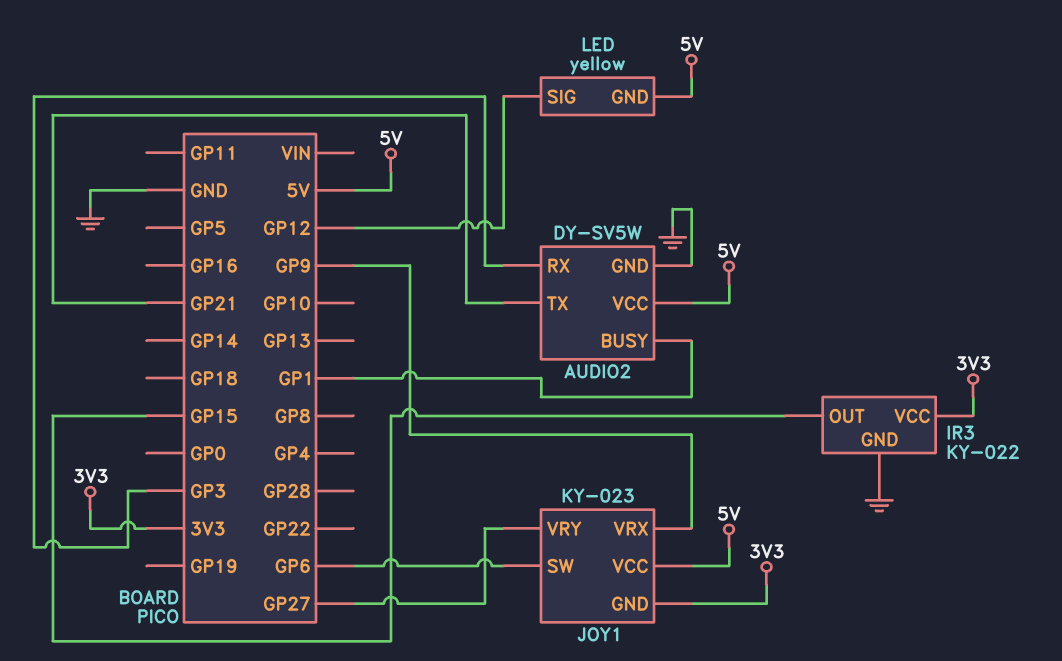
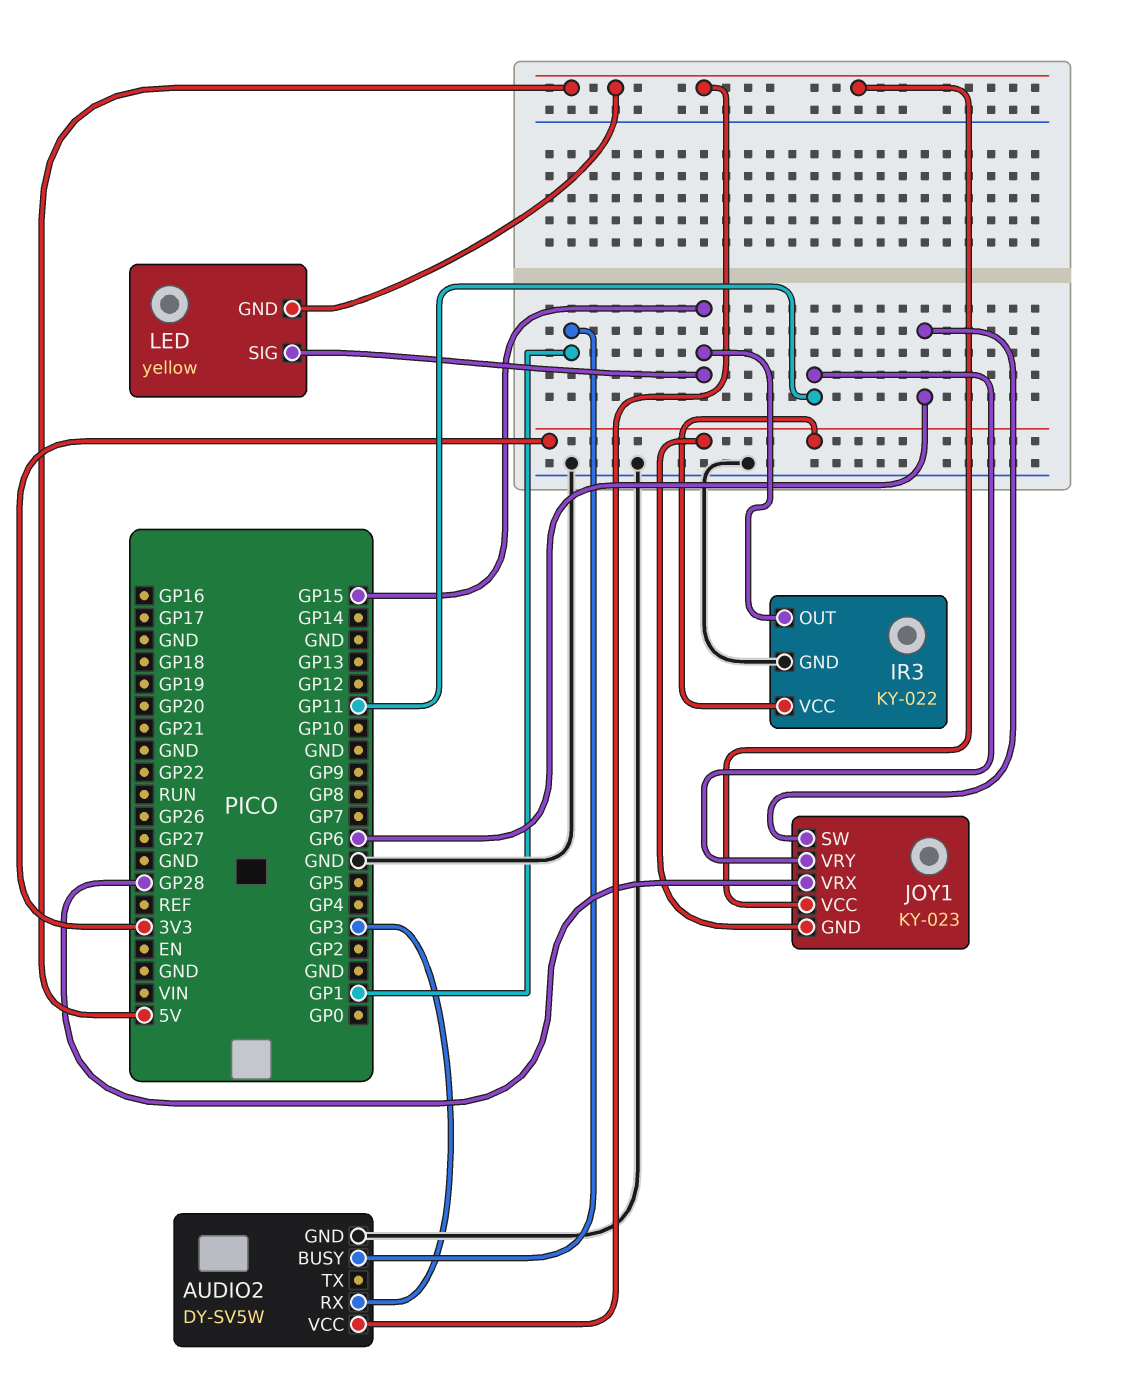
AUDIO2 pin TX: GP21 -> none
JOY1 pin VRX: GP9 -> GP28
JOY1 pin VRY: GP27 -> GP11
LED pin SIG: GP12 -> GP15

